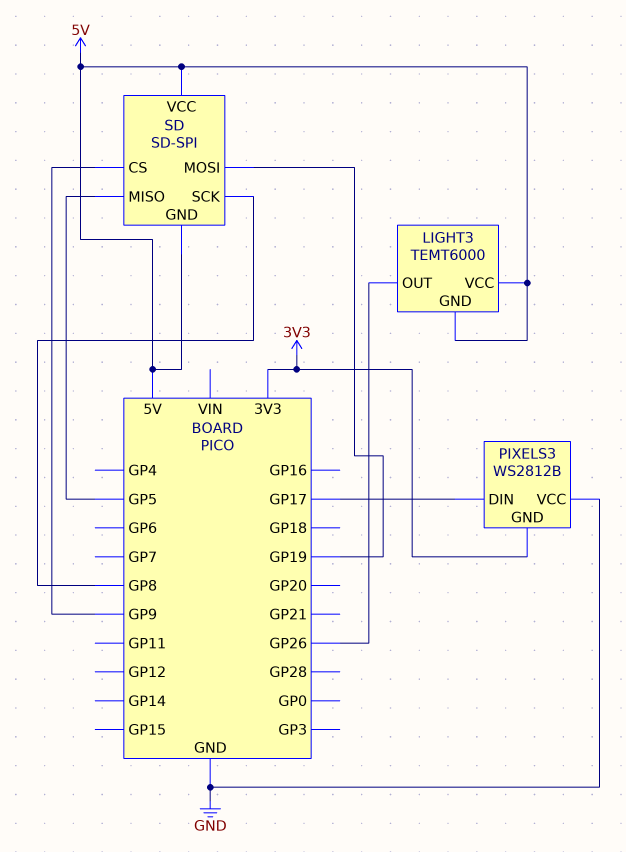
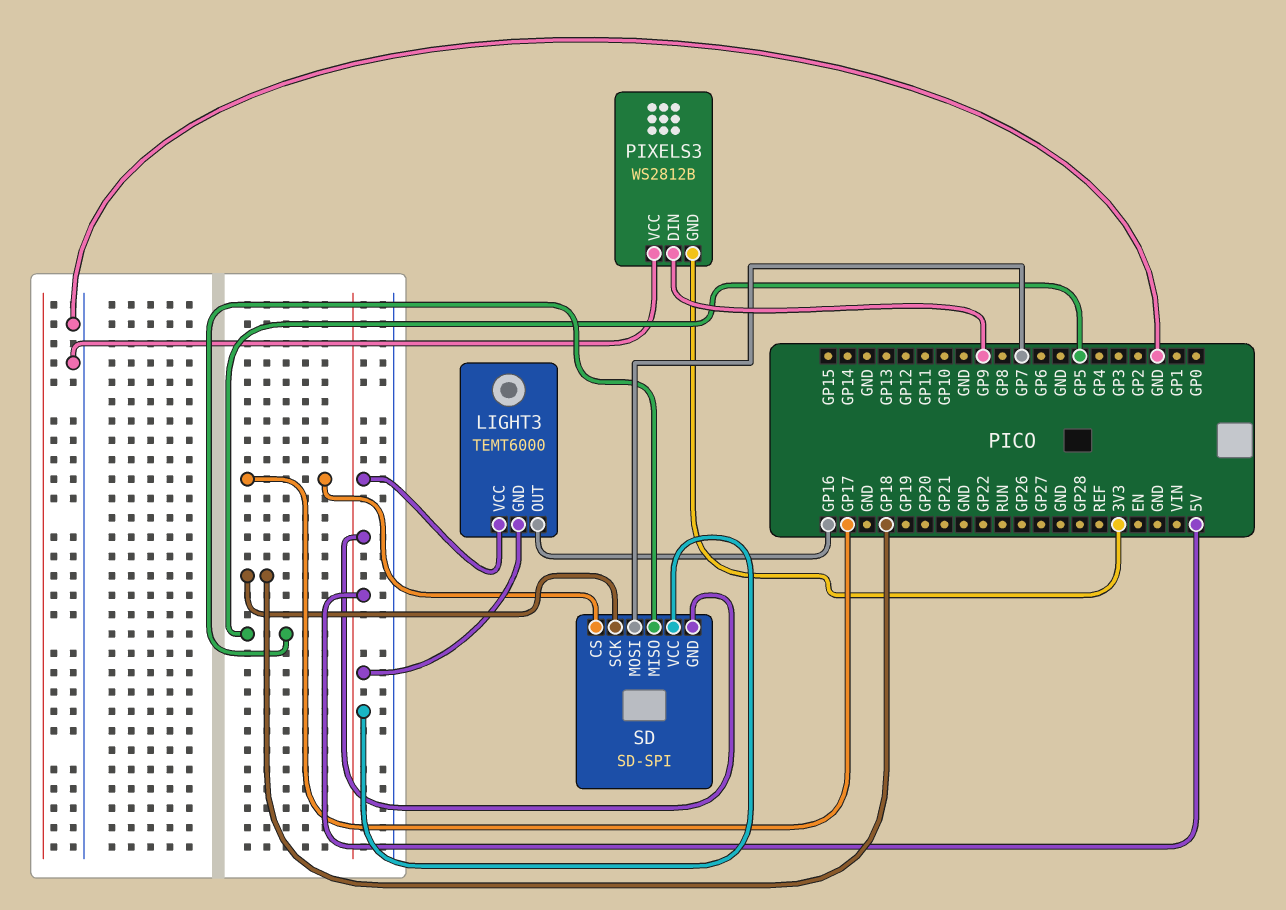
LIGHT3 pin OUT: GP26 -> GP16
PIXELS3 pin DIN: GP17 -> GP9
SD pin CS: GP9 -> GP17
SD pin MOSI: GP19 -> GP7
SD pin SCK: GP8 -> GP18

